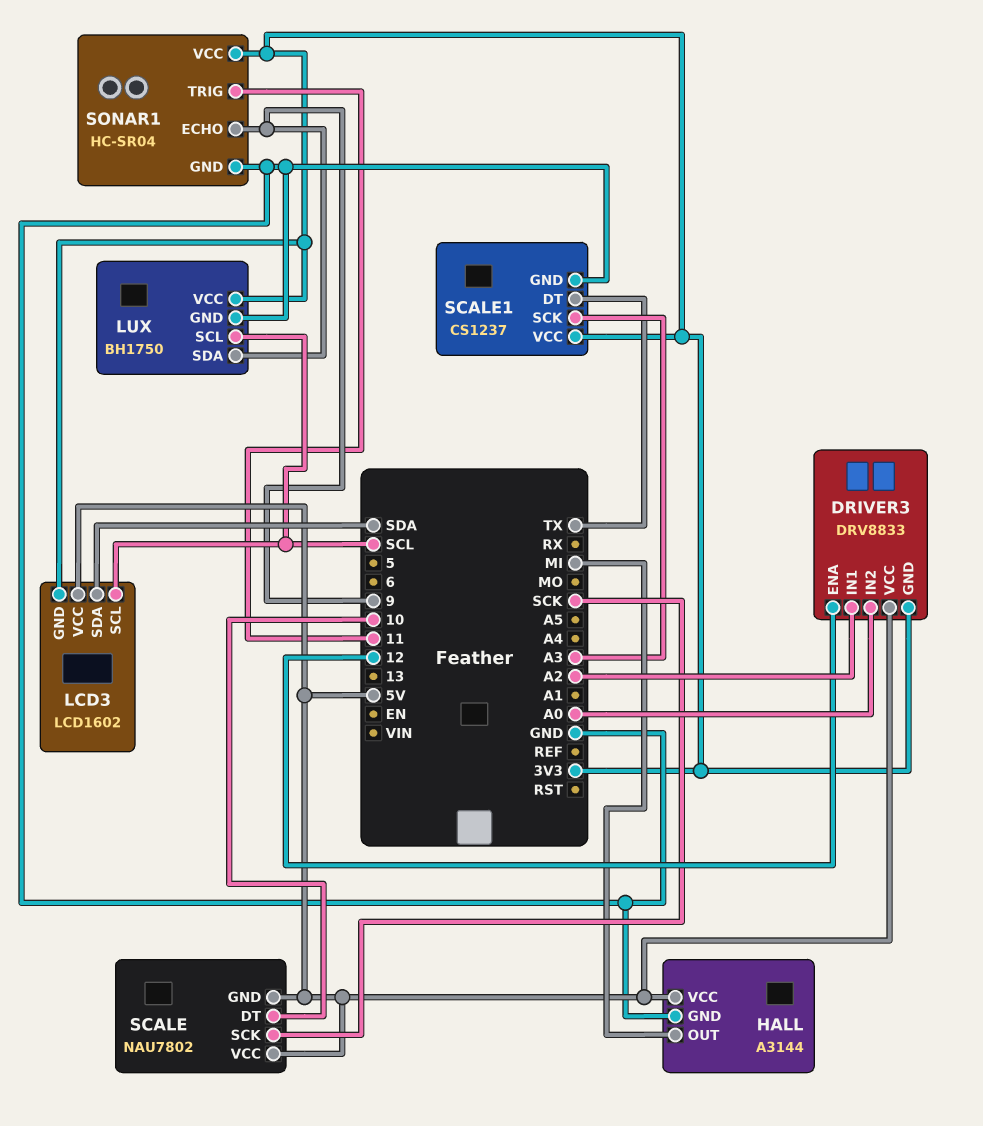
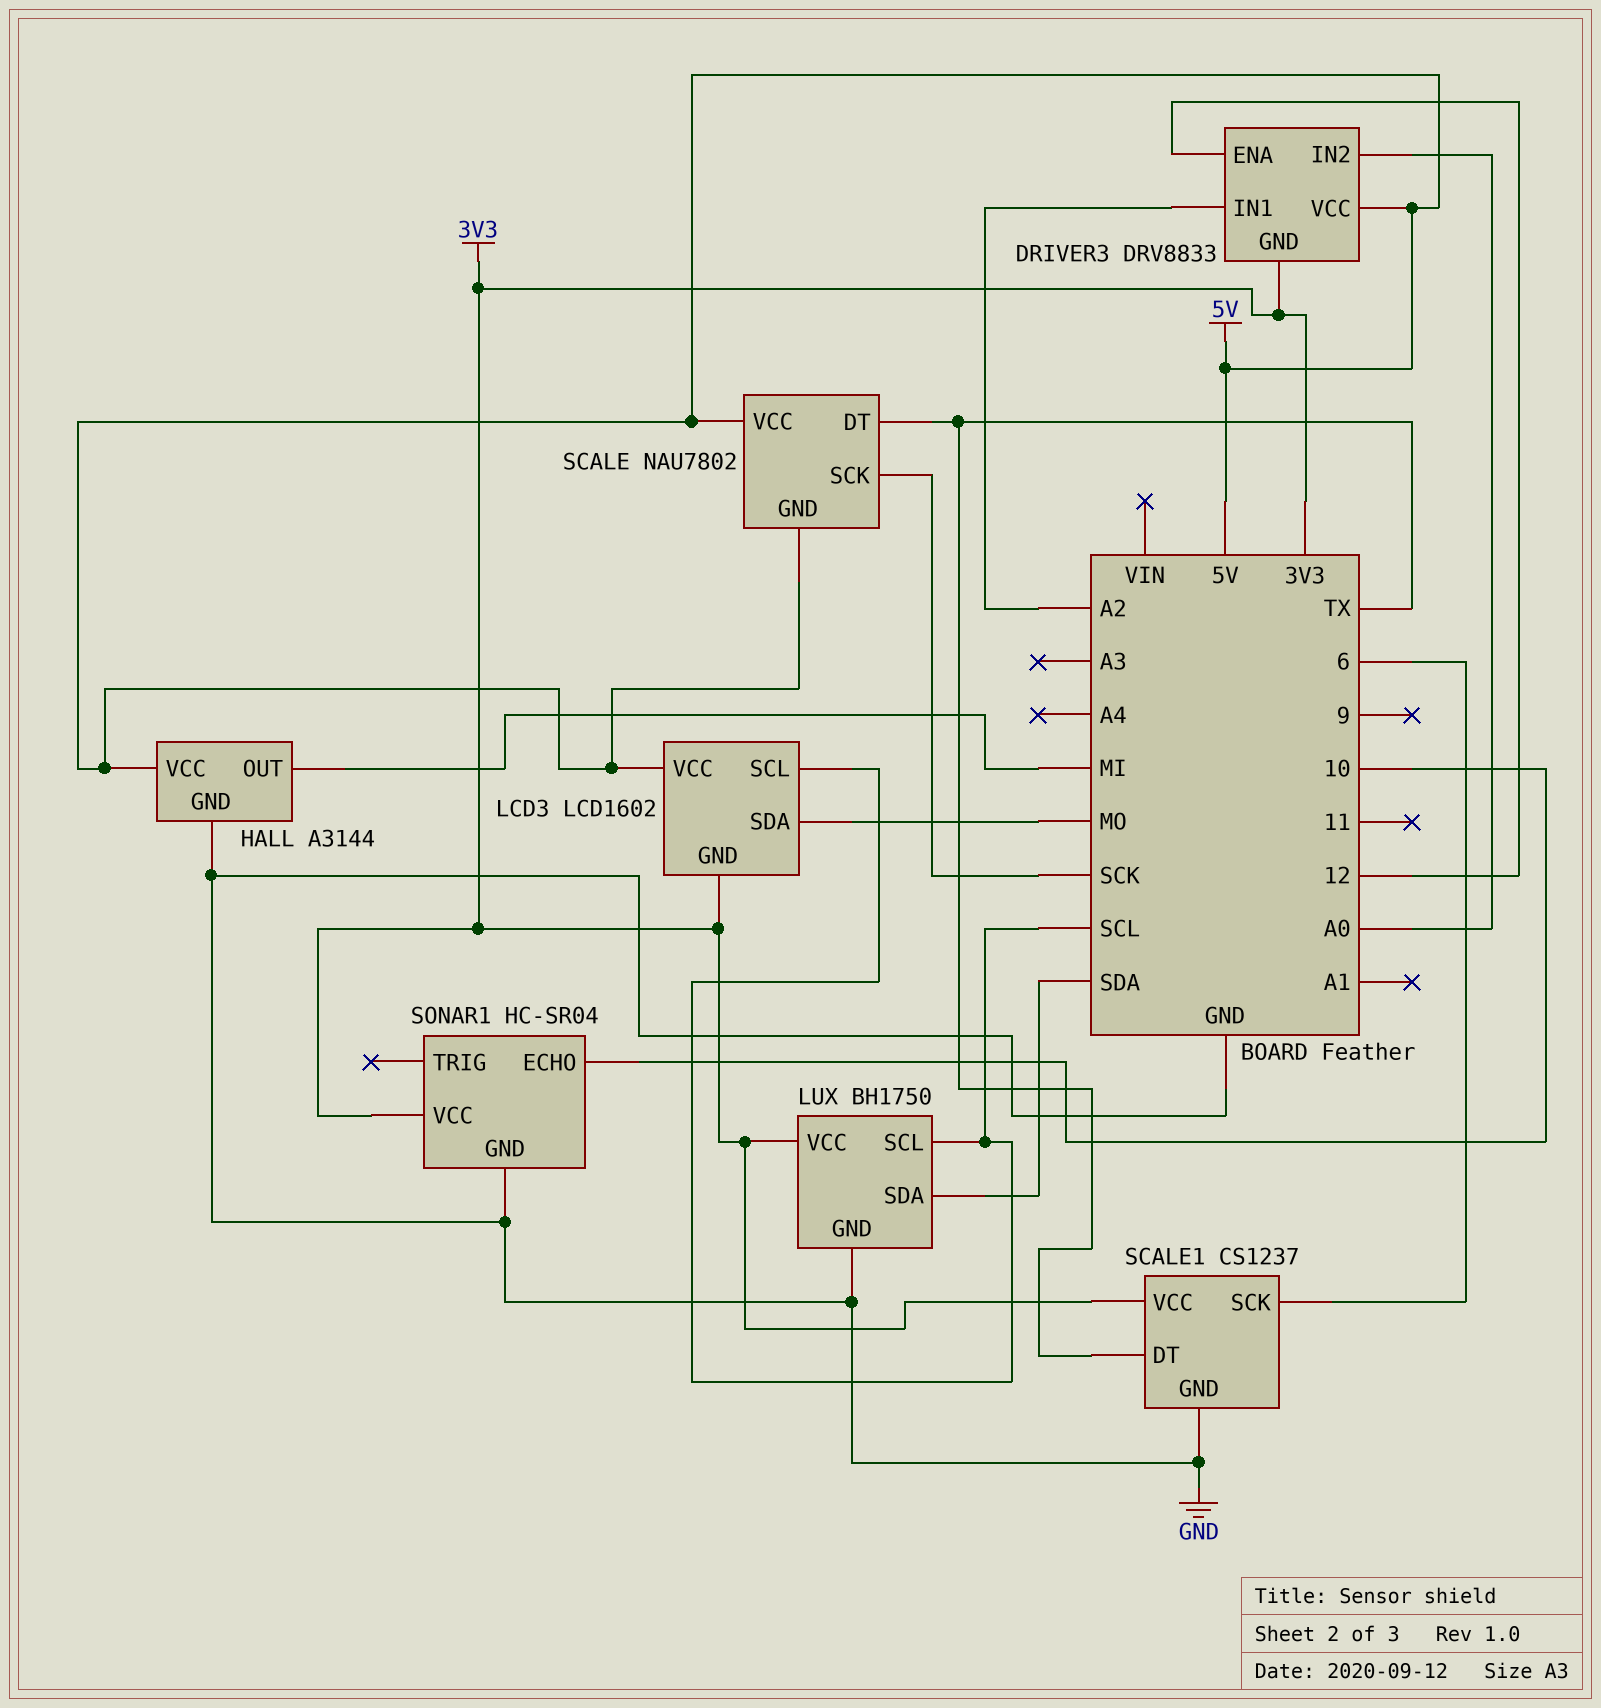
LCD3 pin SDA: SDA -> MO
LUX pin SDA: 9 -> SDA
SCALE pin DT: 10 -> TX
SCALE1 pin SCK: A3 -> 6
SONAR1 pin ECHO: 9 -> 10
SONAR1 pin TRIG: 11 -> none

